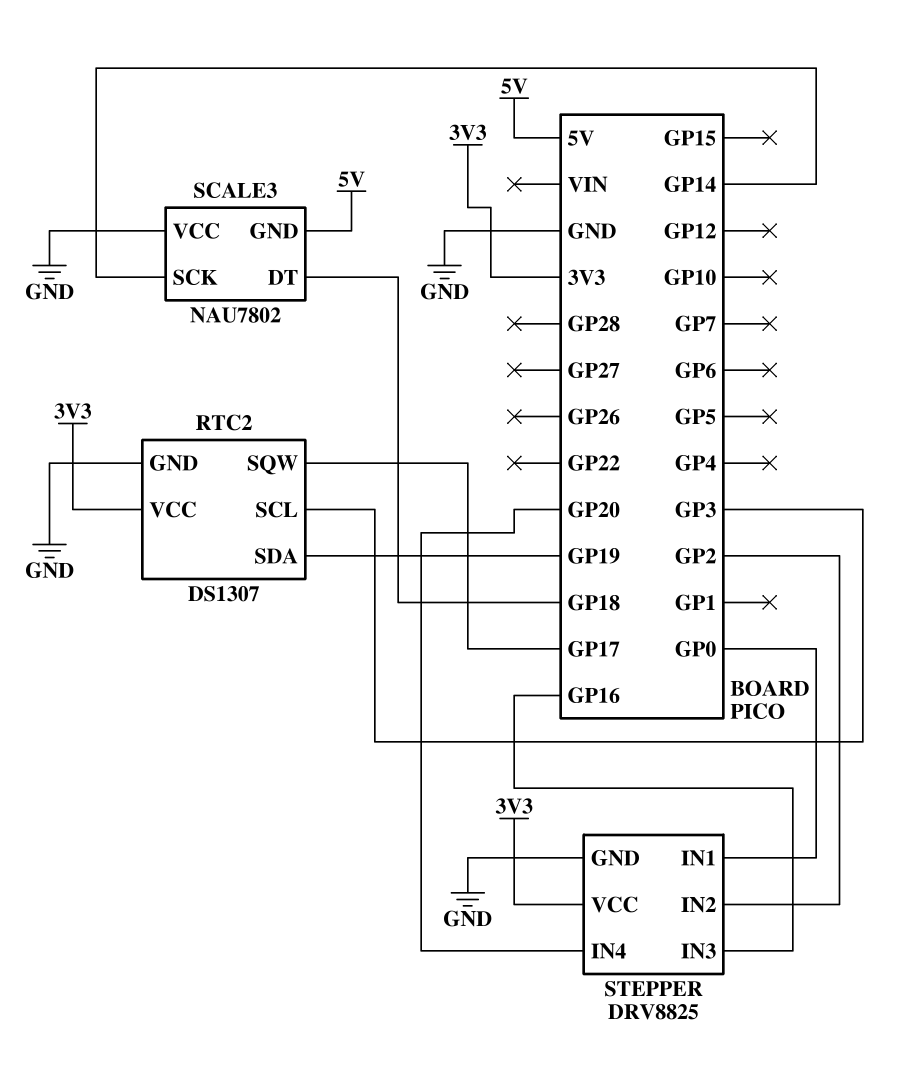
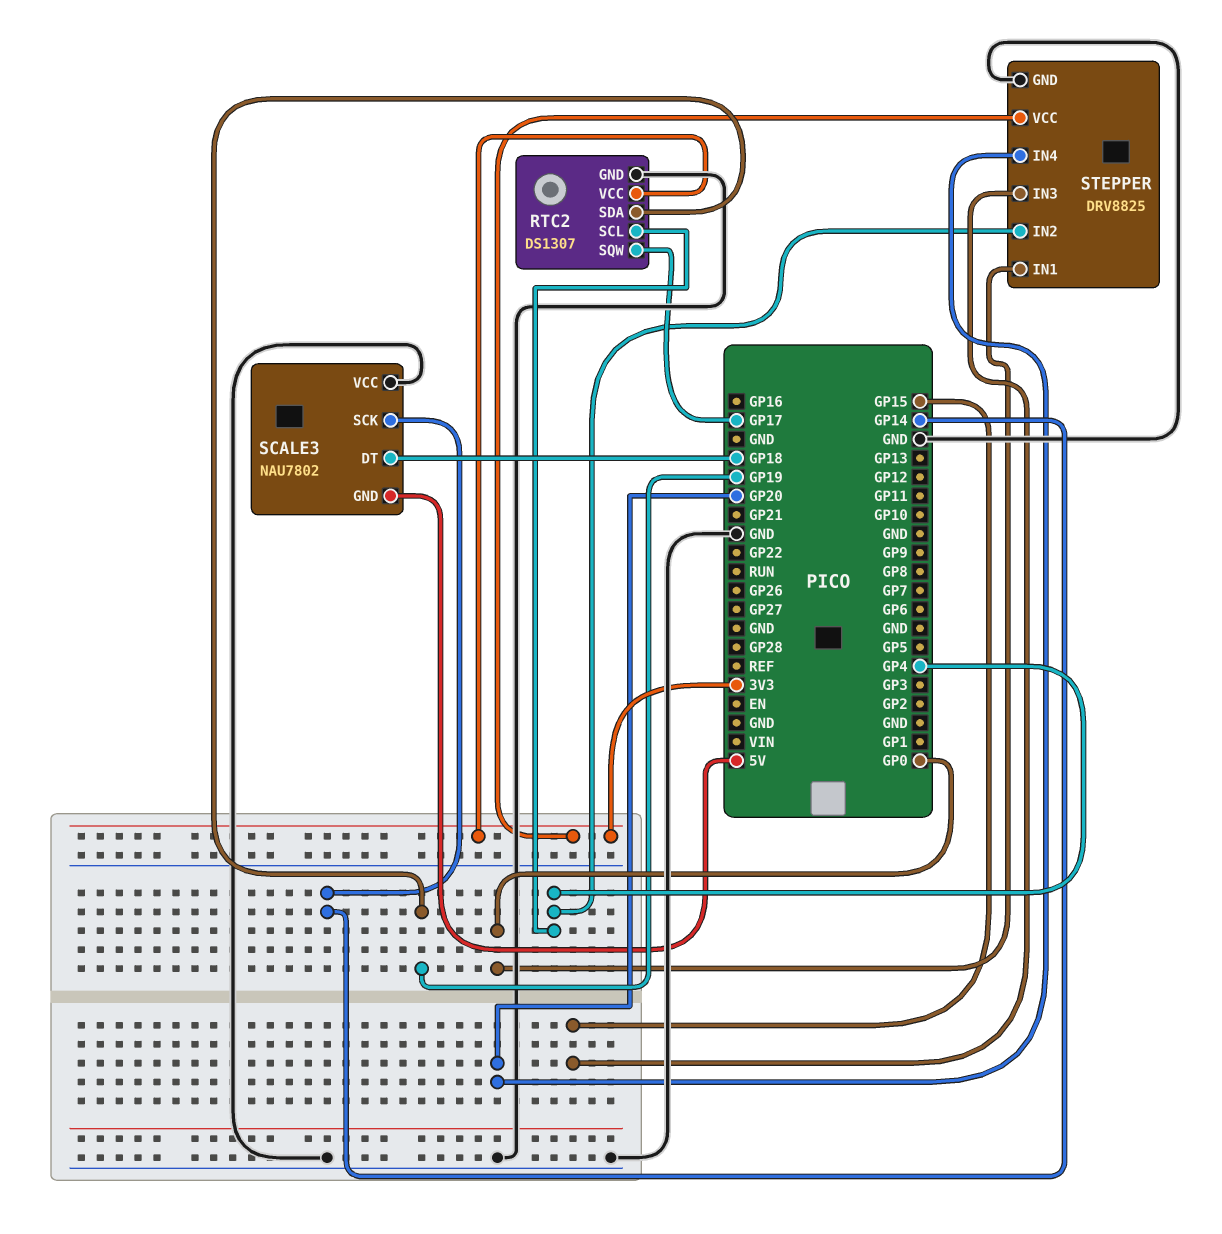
RTC2 pin SCL: GP3 -> GP4
STEPPER pin IN2: GP2 -> GP4
STEPPER pin IN3: GP16 -> GP15

